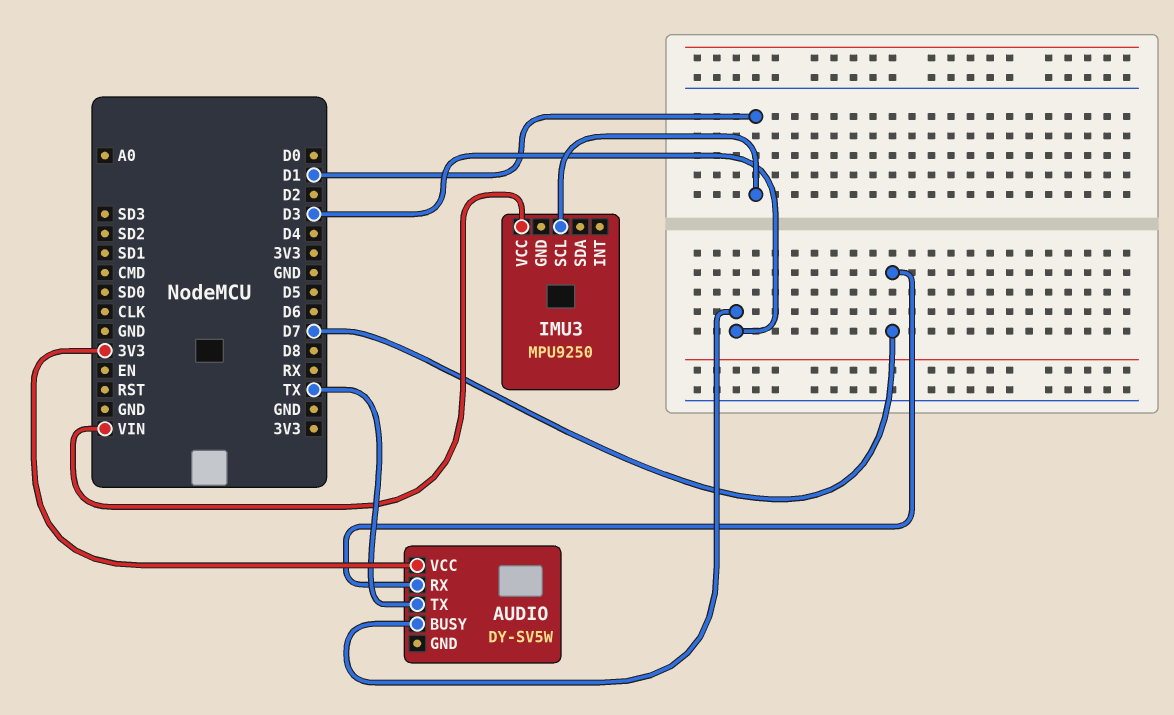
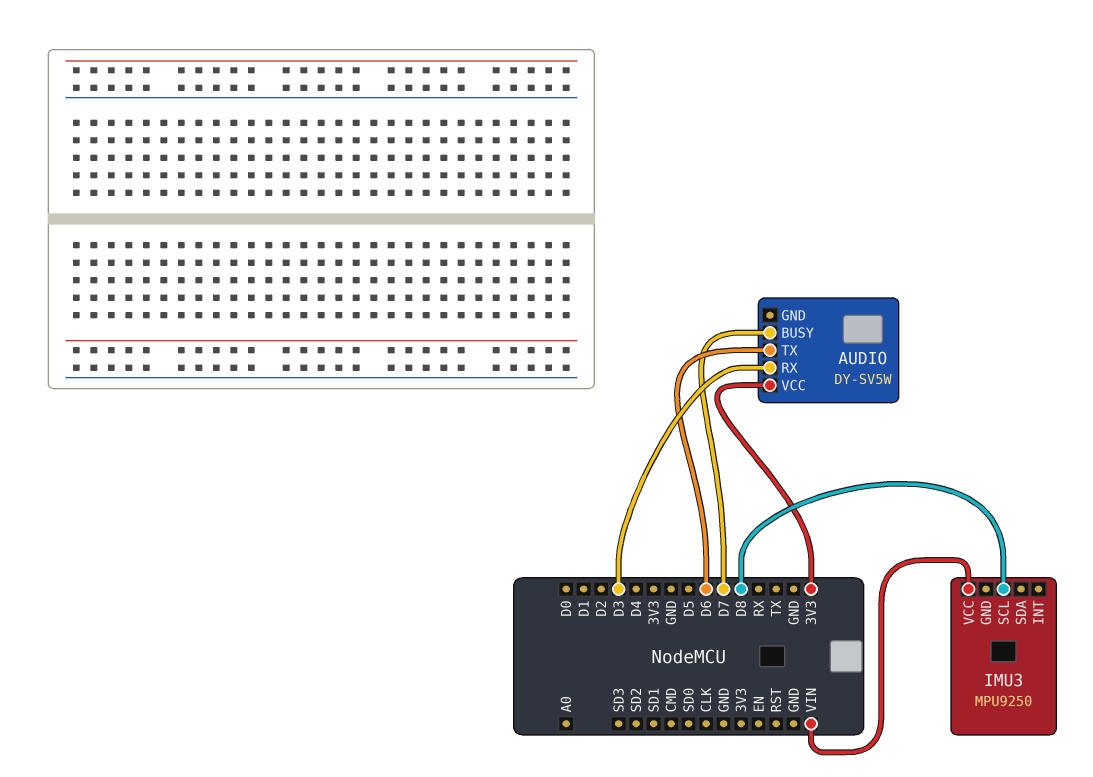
AUDIO pin BUSY: D3 -> D7
AUDIO pin RX: D7 -> D3
AUDIO pin TX: TX -> D6
IMU3 pin SCL: D1 -> D8

